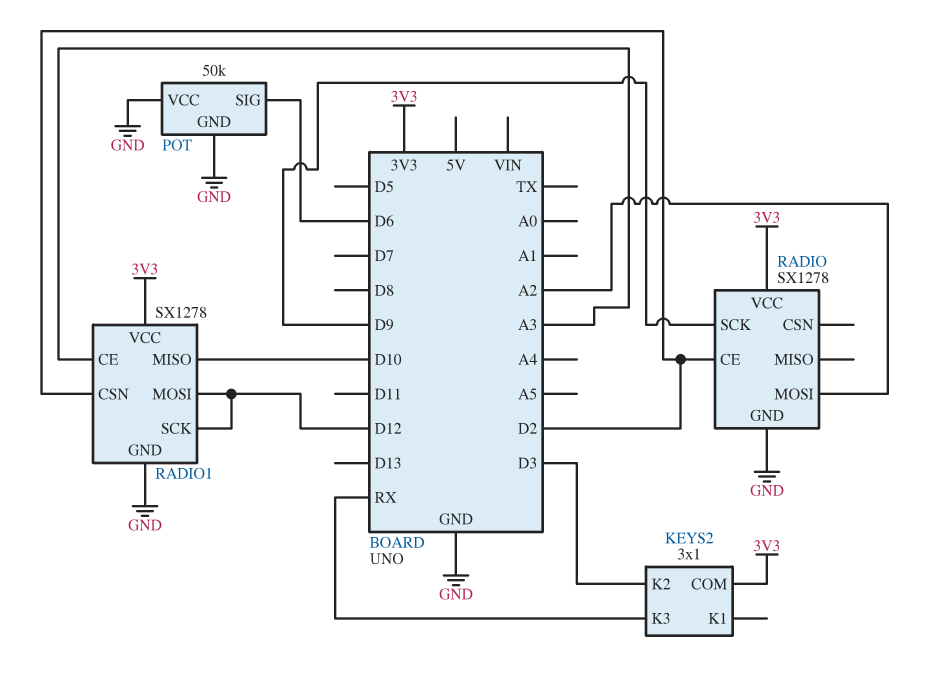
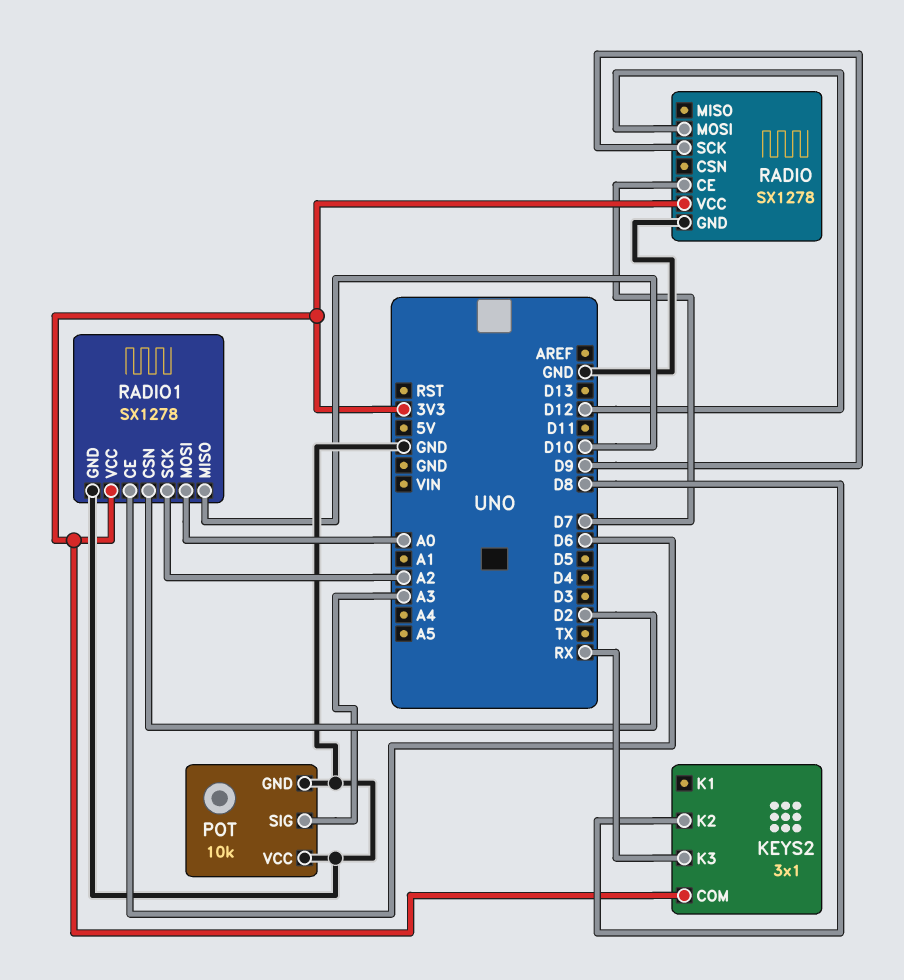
KEYS2 pin K2: D3 -> D8
POT: 50k -> 10k
POT pin SIG: D6 -> A3
RADIO pin CE: D2 -> D7
RADIO pin MOSI: A2 -> D12
RADIO1 pin CE: A3 -> D6
RADIO1 pin MOSI: D12 -> A0
RADIO1 pin SCK: D12 -> A2

